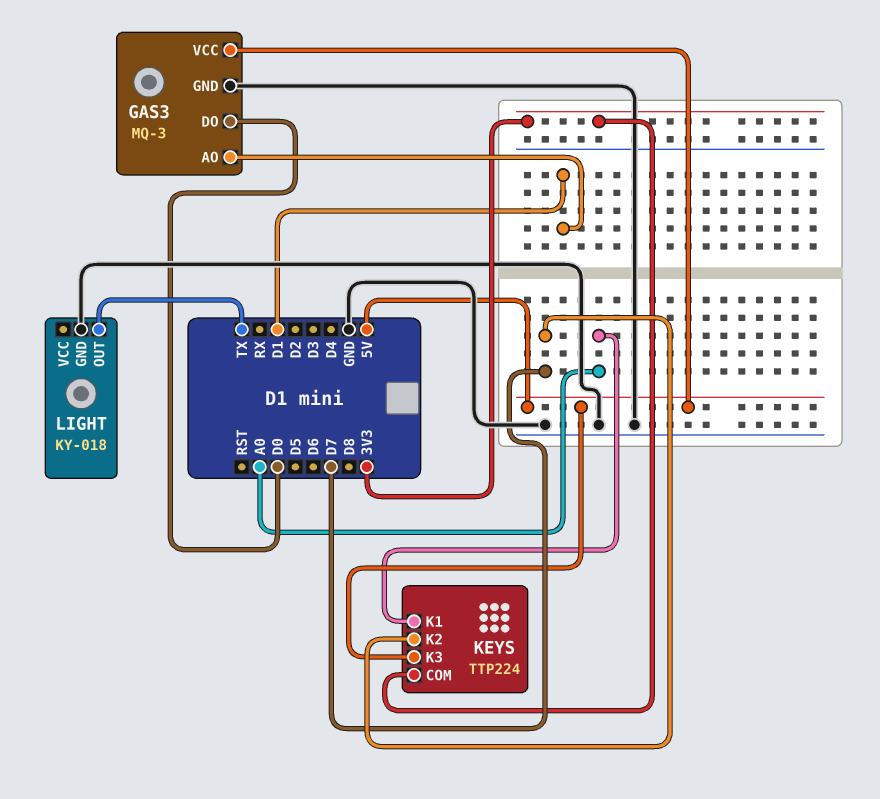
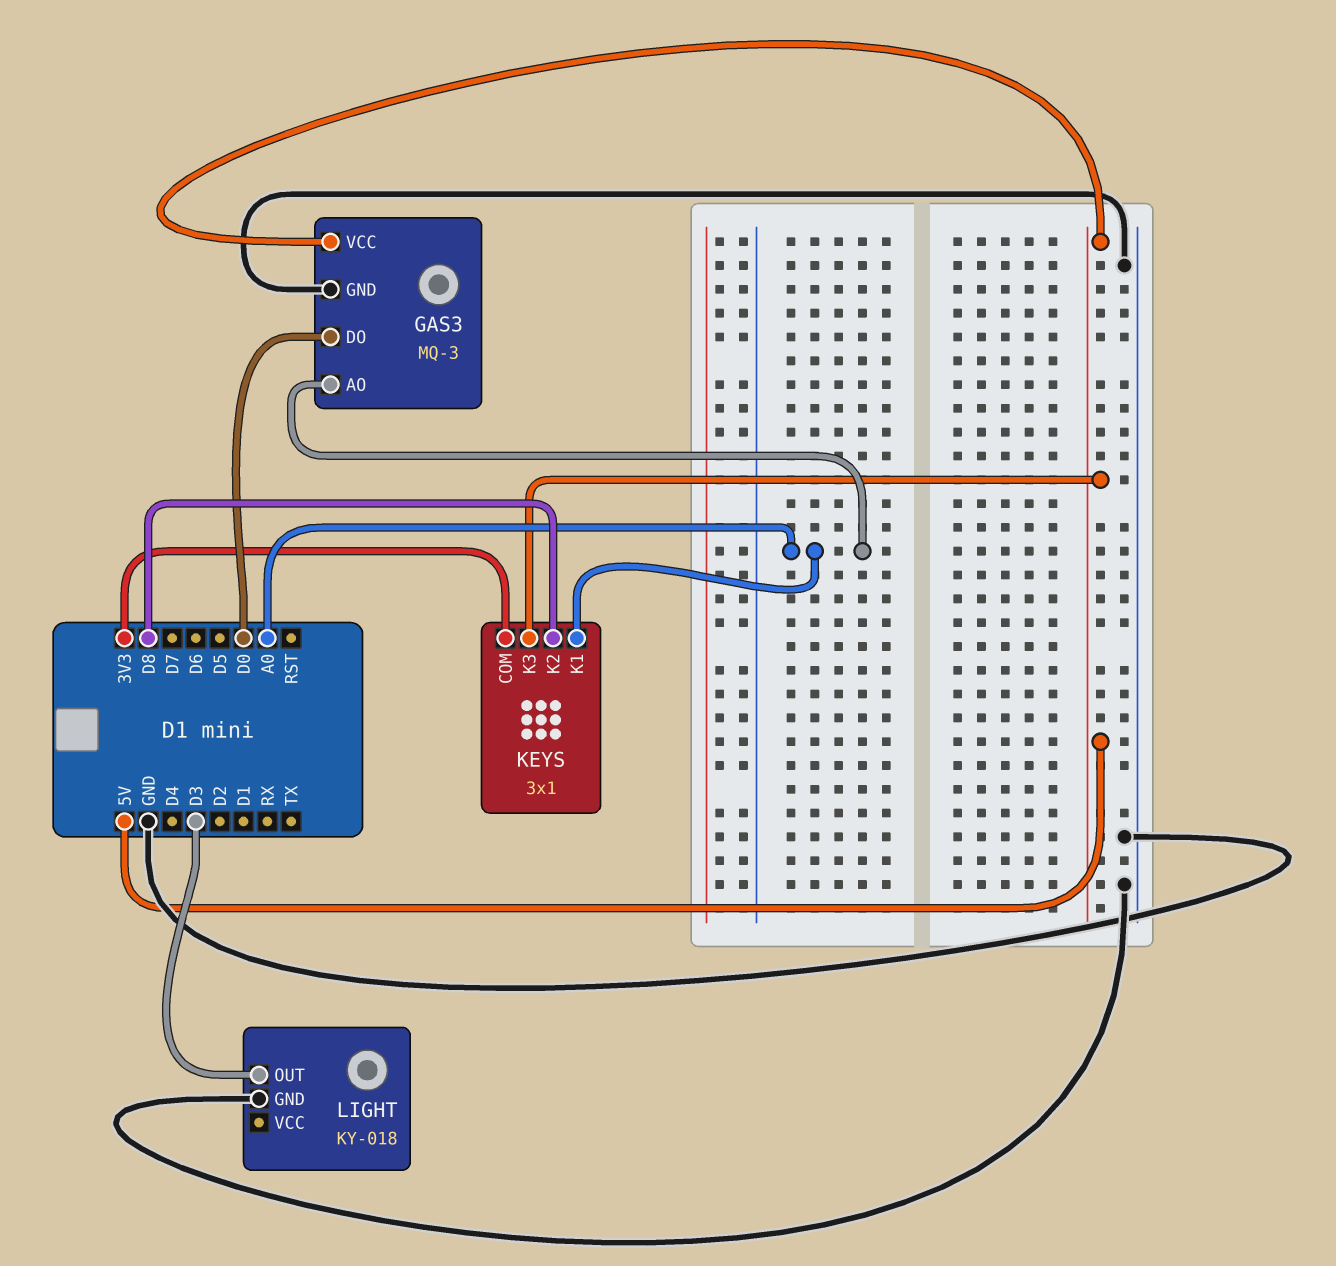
GAS3 pin AO: D1 -> A0
KEYS: TTP224 -> 3x1
KEYS pin K2: D7 -> D8
LIGHT pin OUT: TX -> D3

